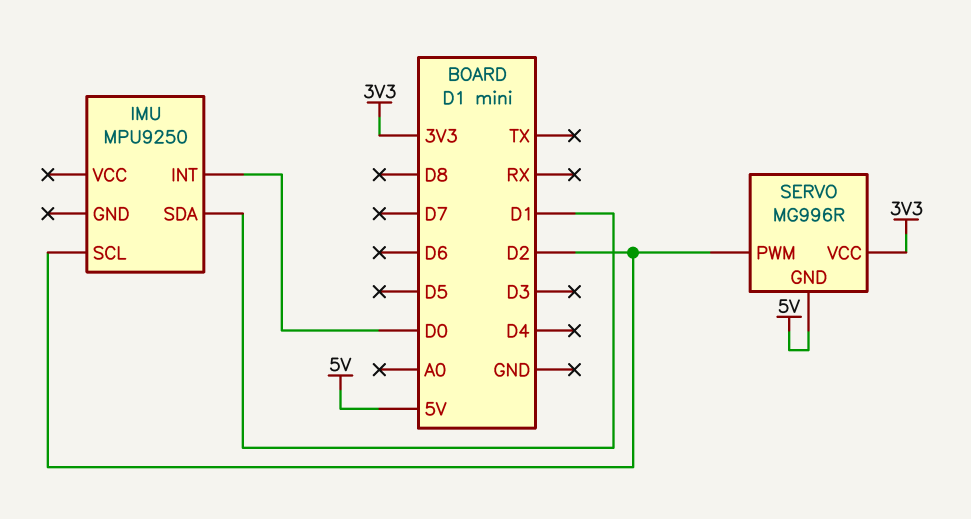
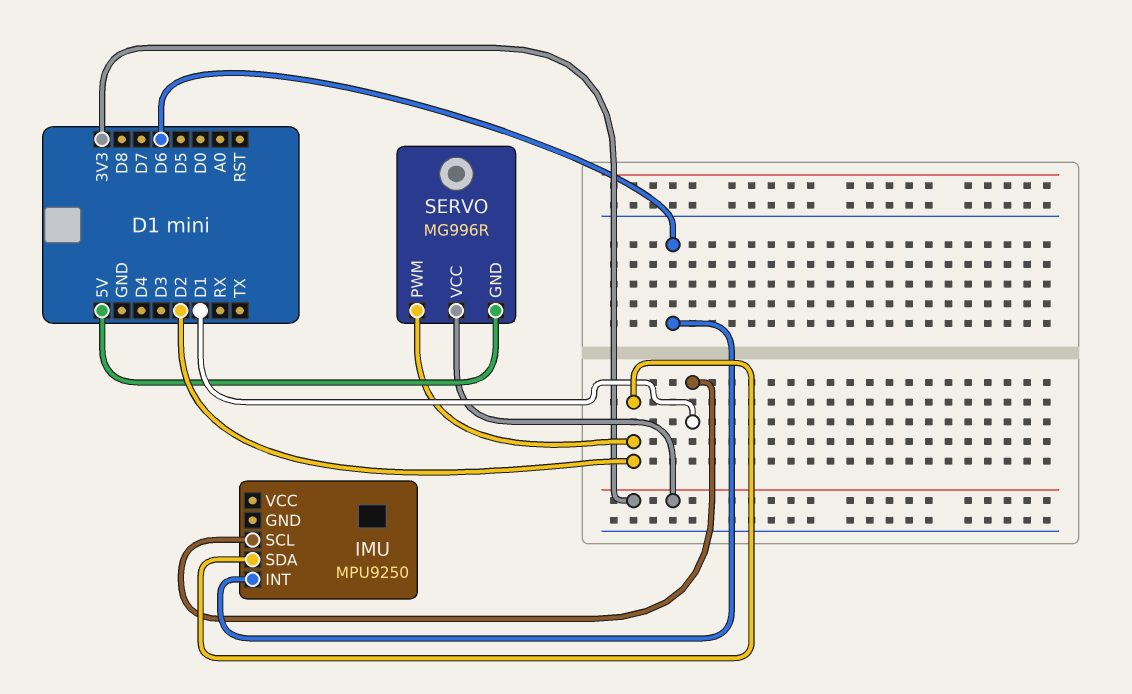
IMU pin INT: D0 -> D6
IMU pin SCL: D2 -> D1
IMU pin SDA: D1 -> D2

